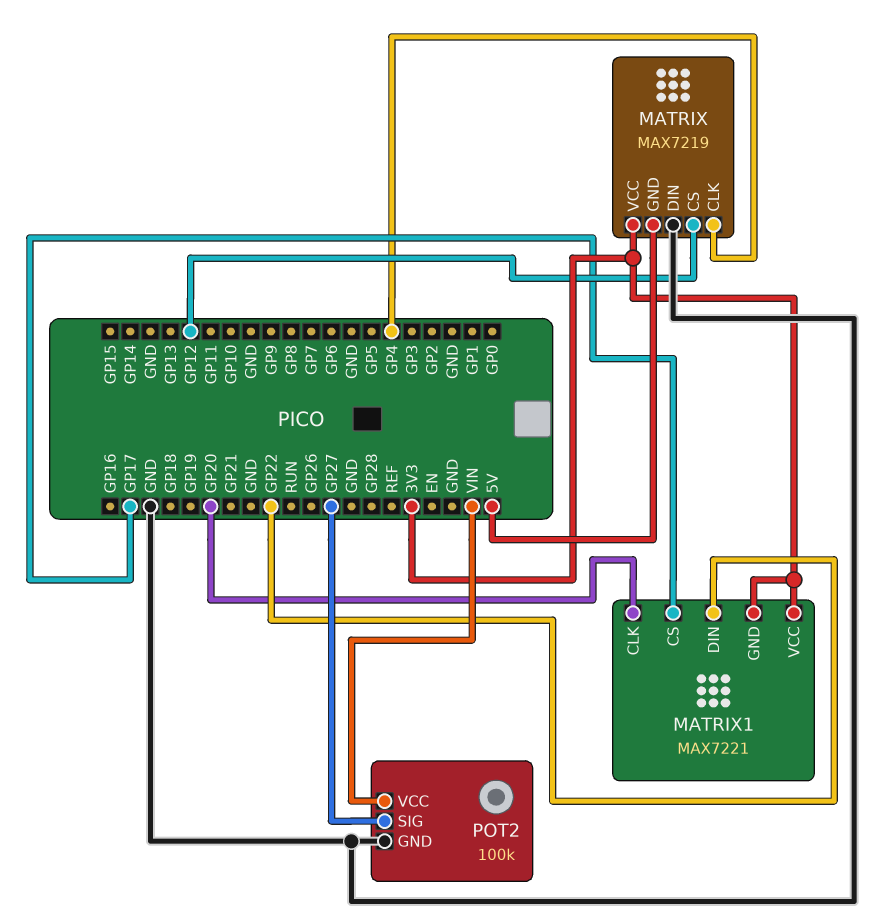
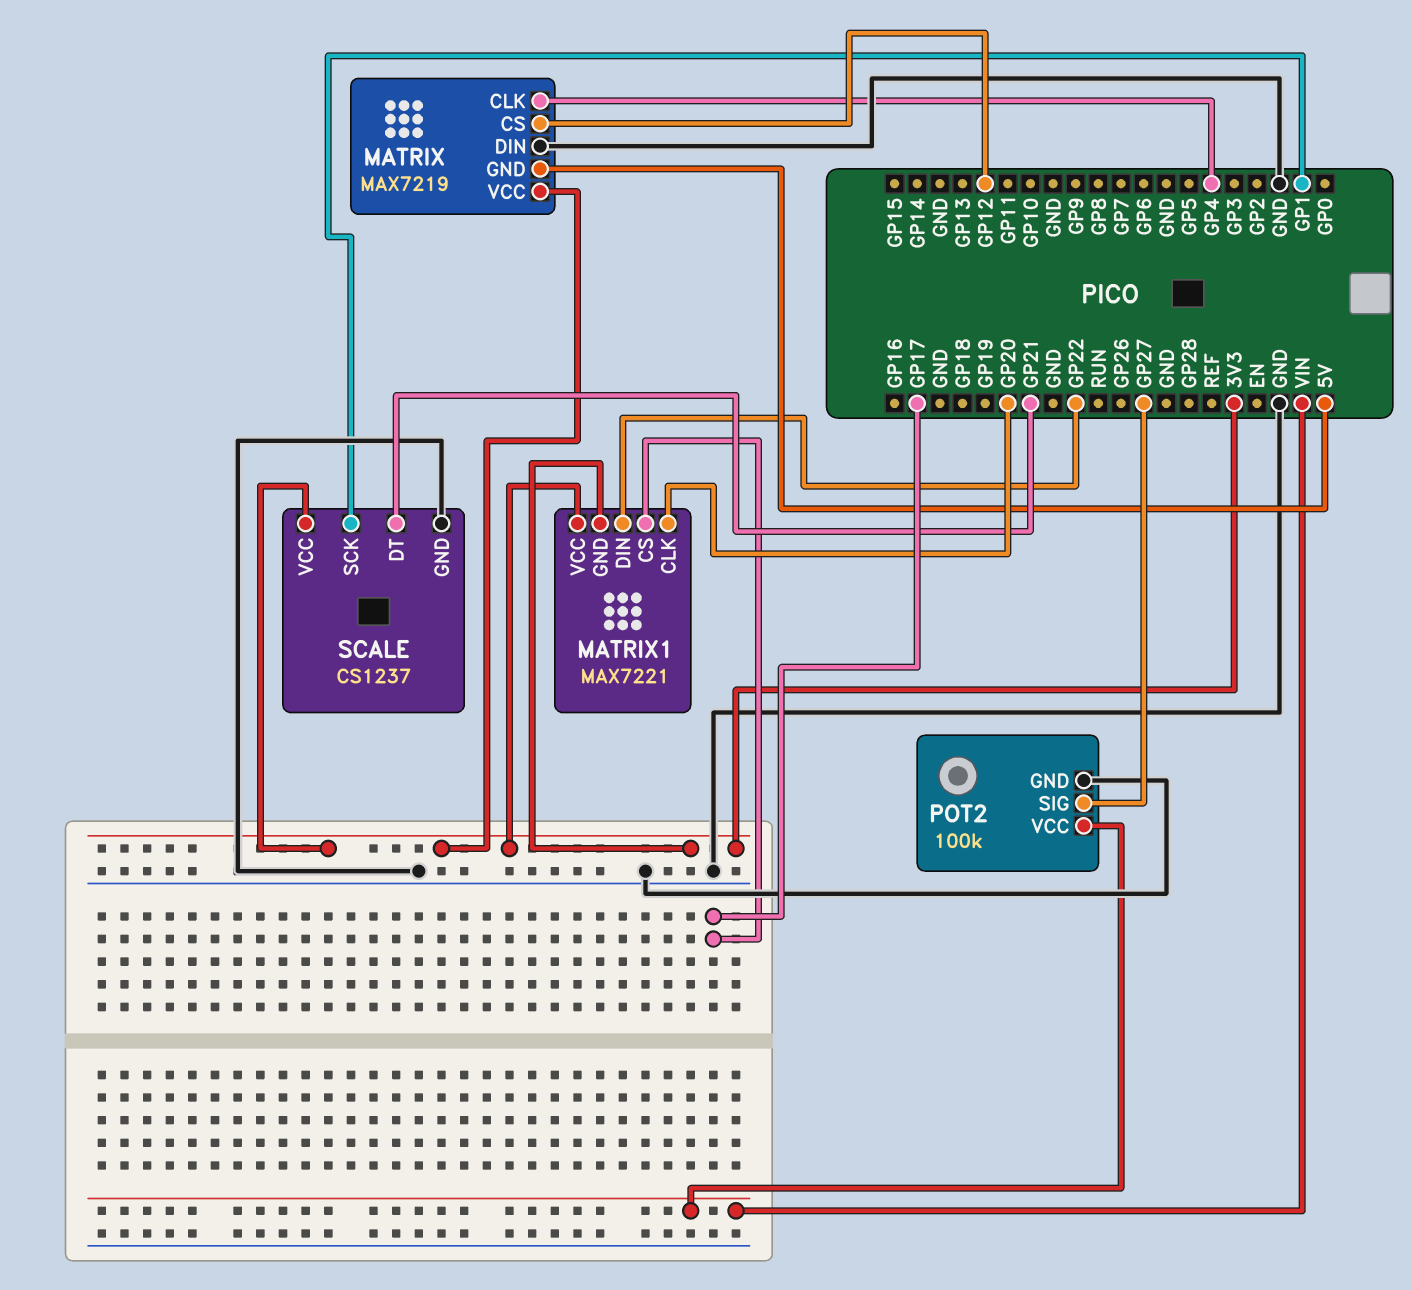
SCALE: none -> CS1237
SCALE pin DT: none -> GP21
SCALE pin GND: none -> GND
SCALE pin SCK: none -> GP1
SCALE pin VCC: none -> 3V3

